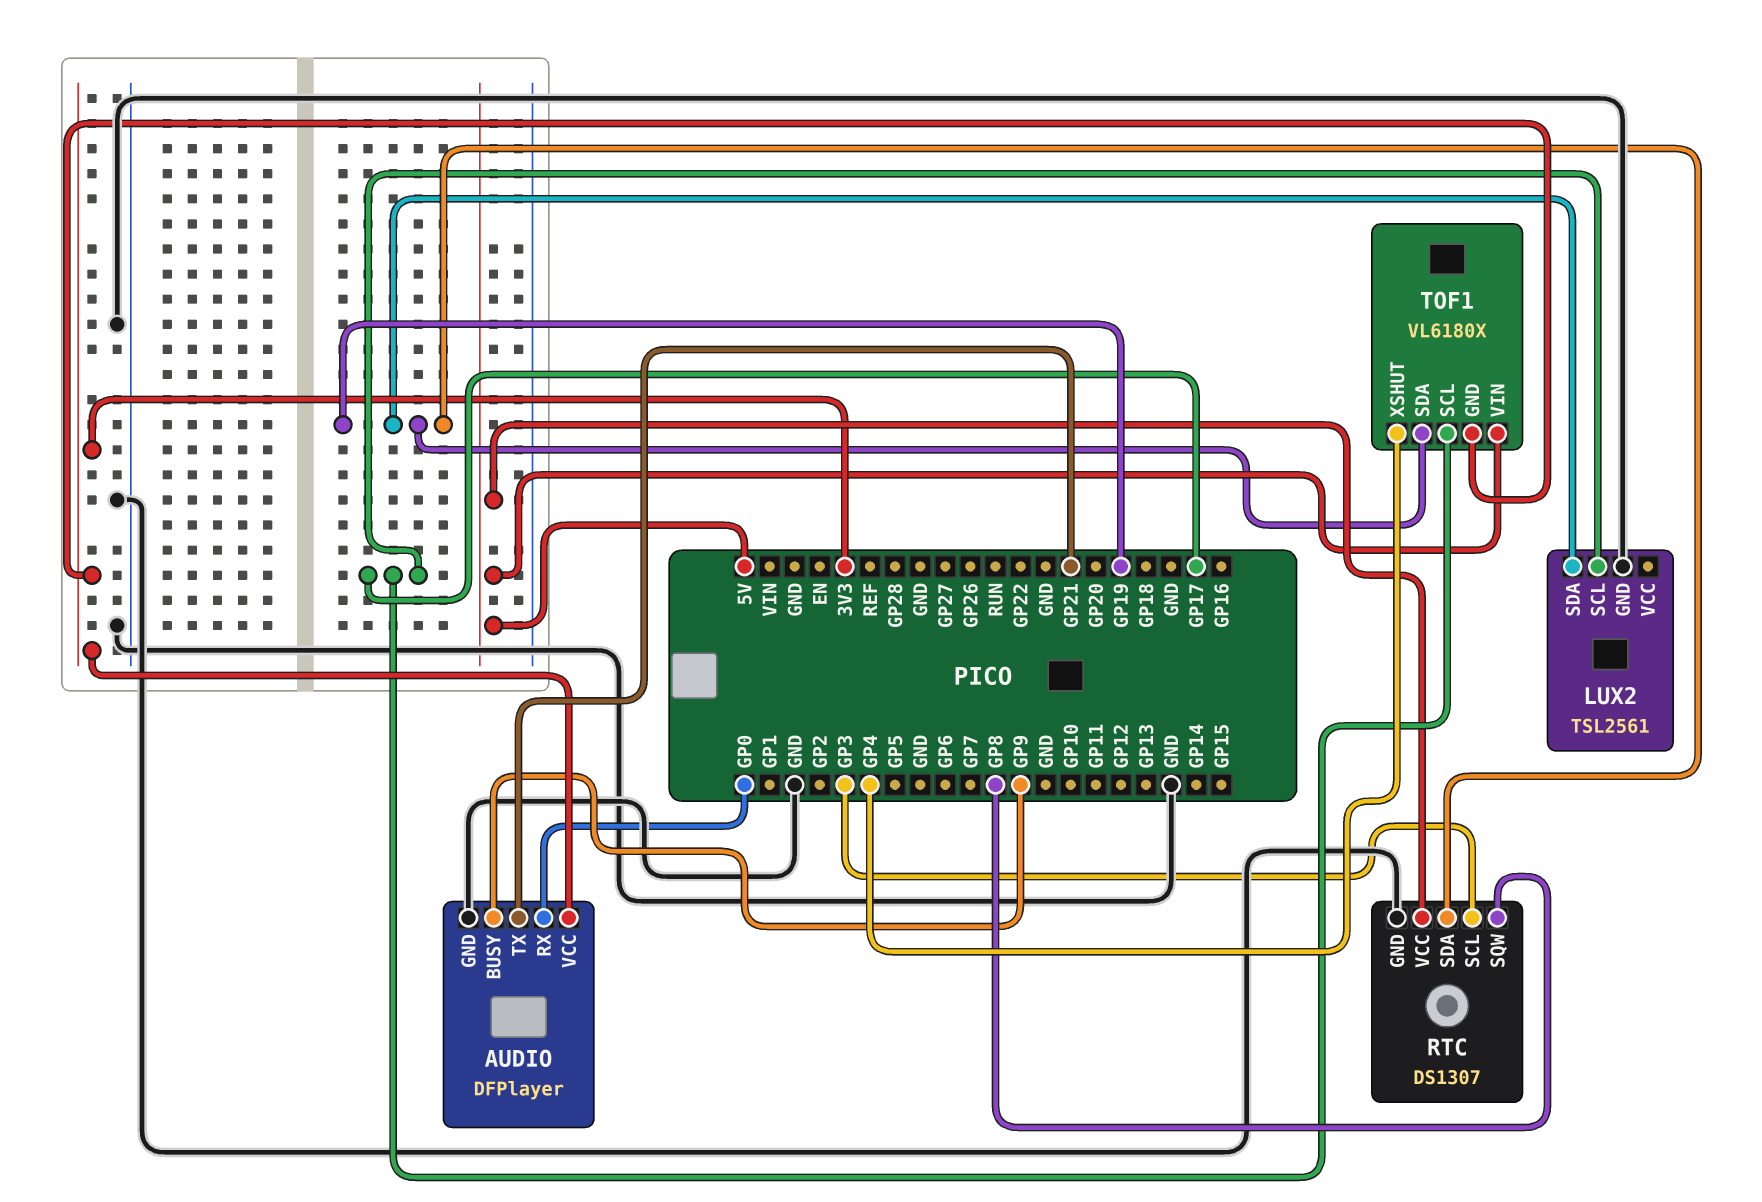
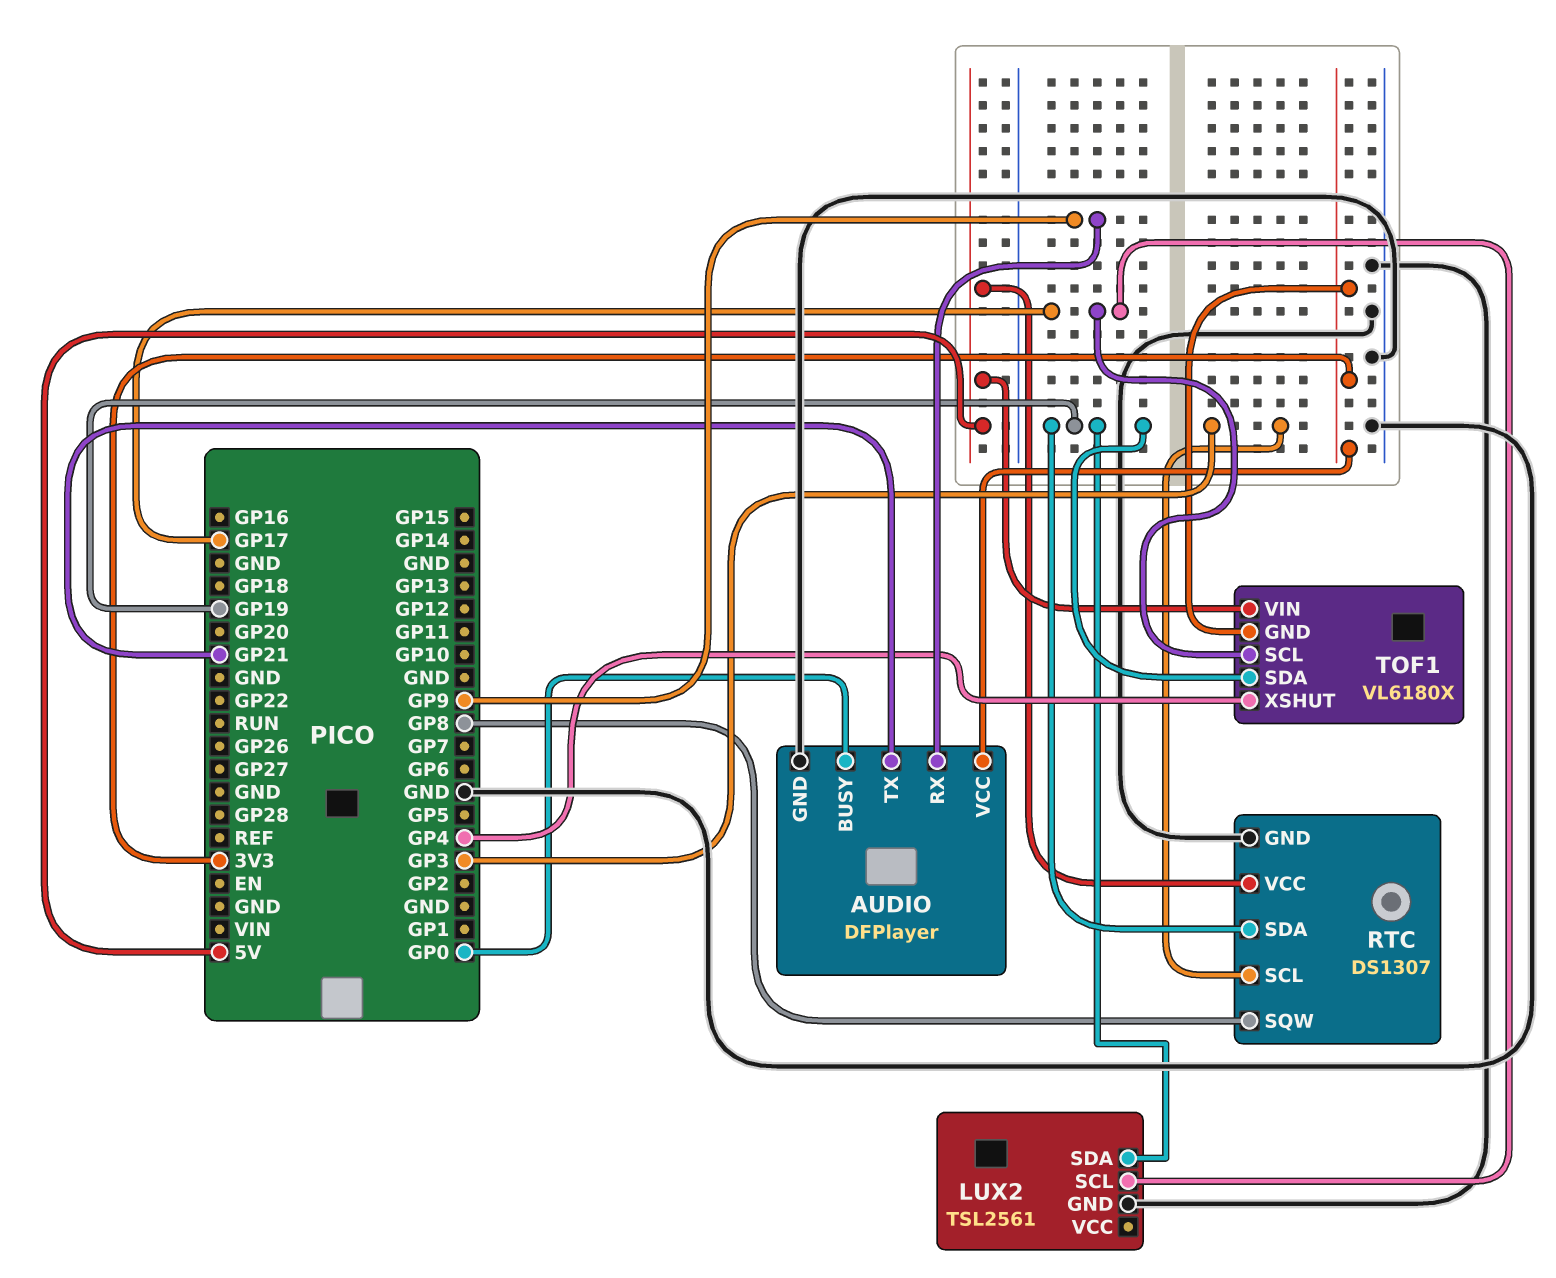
AUDIO pin BUSY: GP9 -> GP0
AUDIO pin RX: GP0 -> GP9

